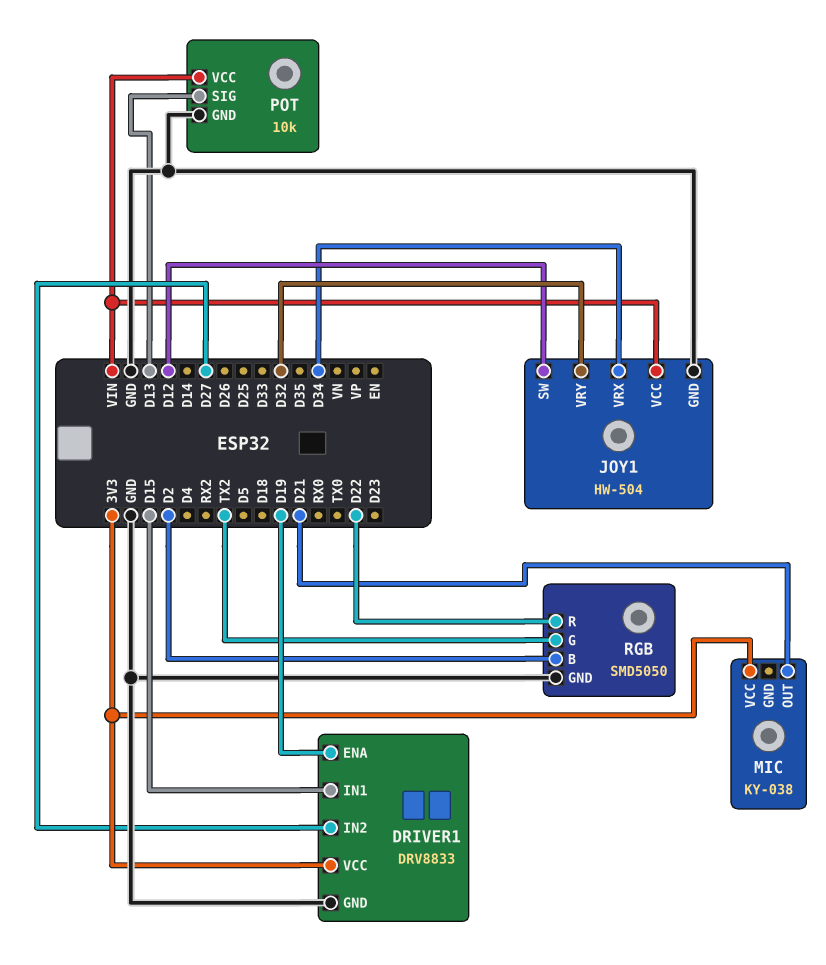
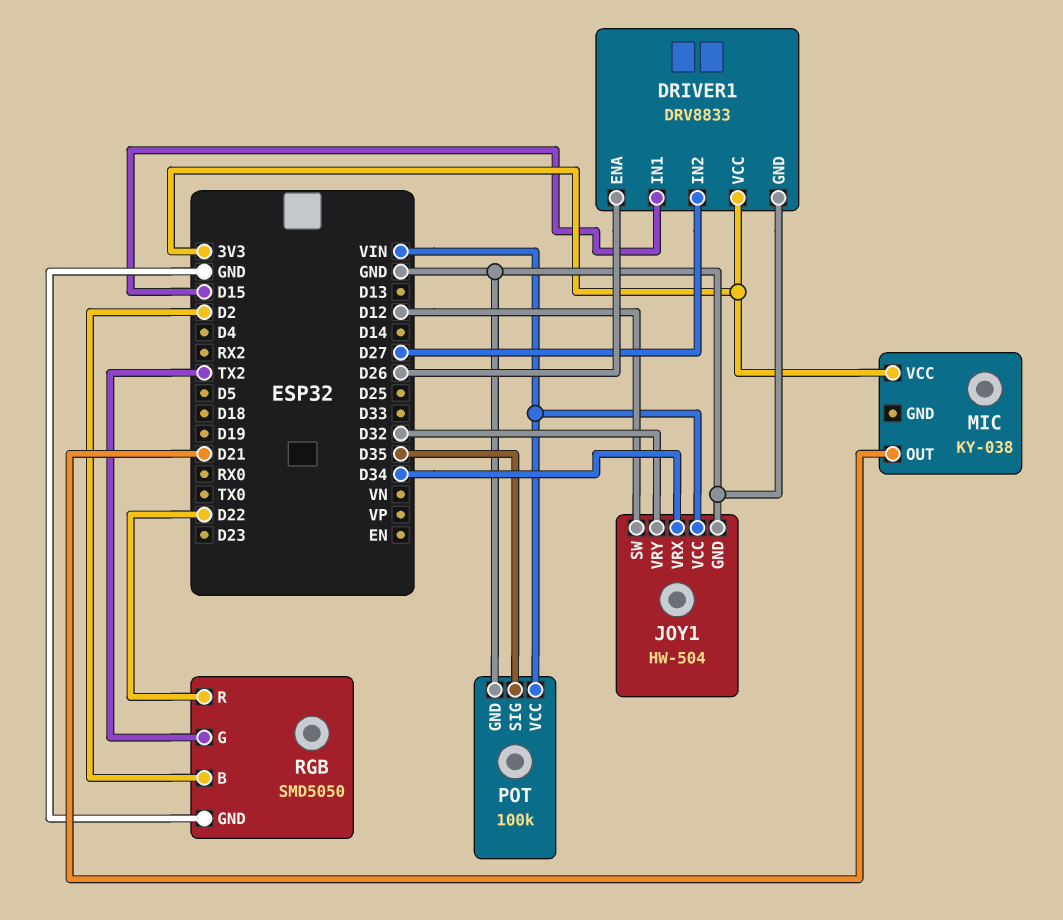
DRIVER1 pin ENA: D19 -> D26
POT: 10k -> 100k
POT pin SIG: D13 -> D35

